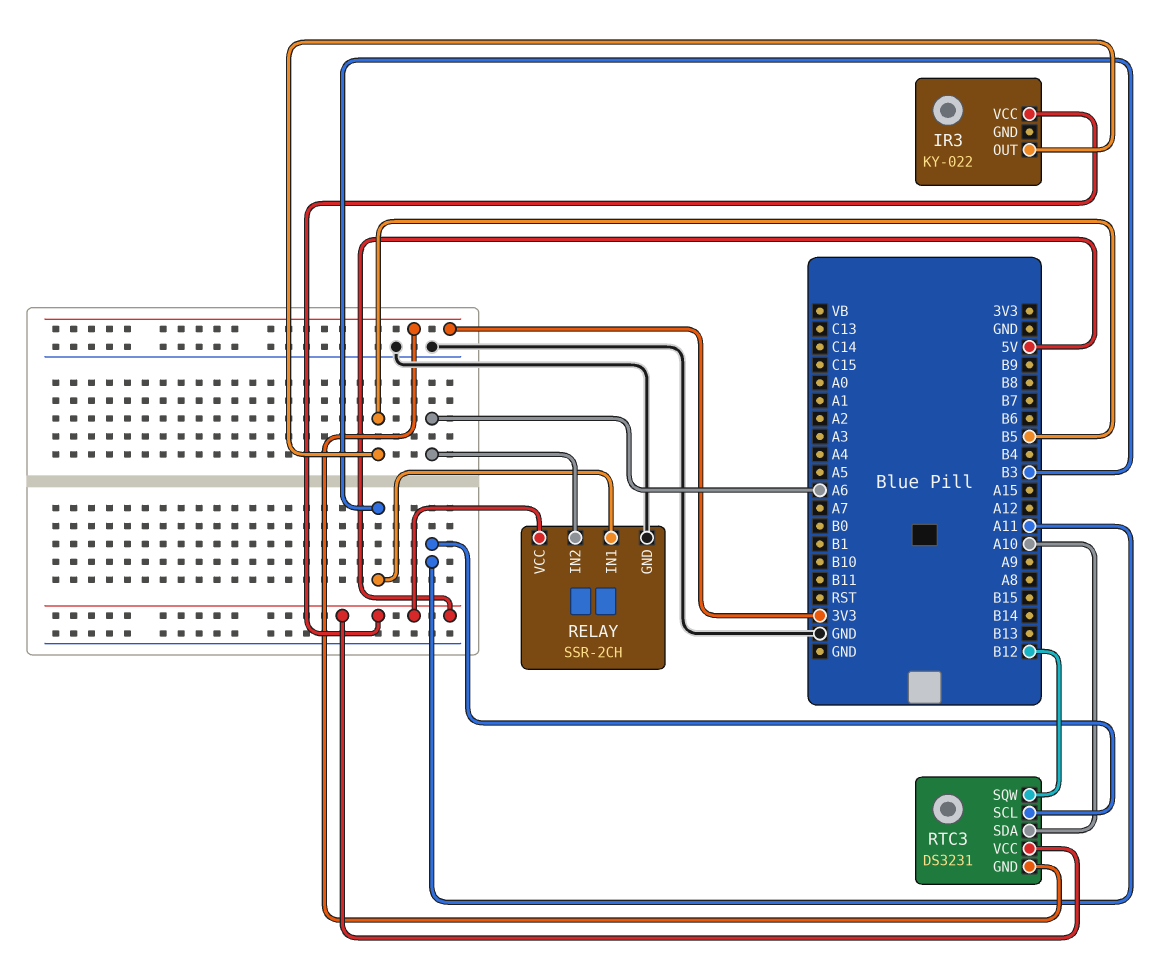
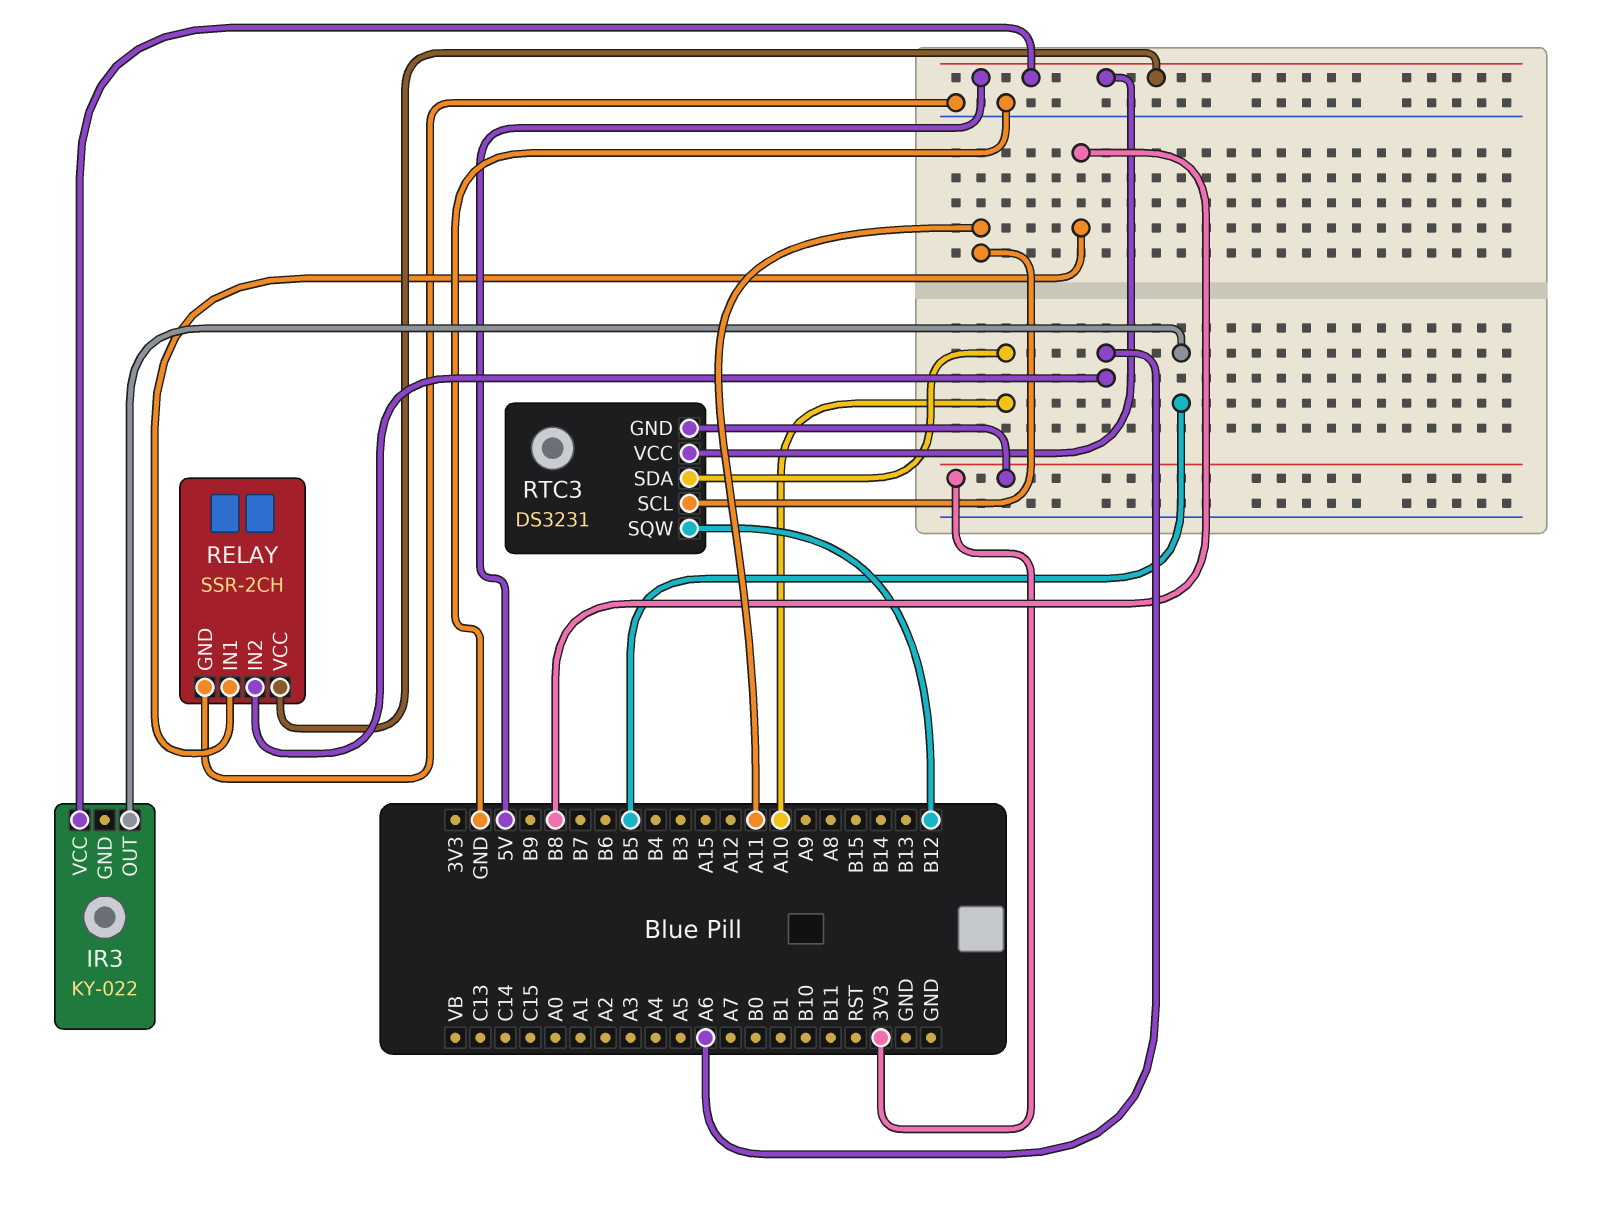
RELAY pin IN1: B3 -> B8

